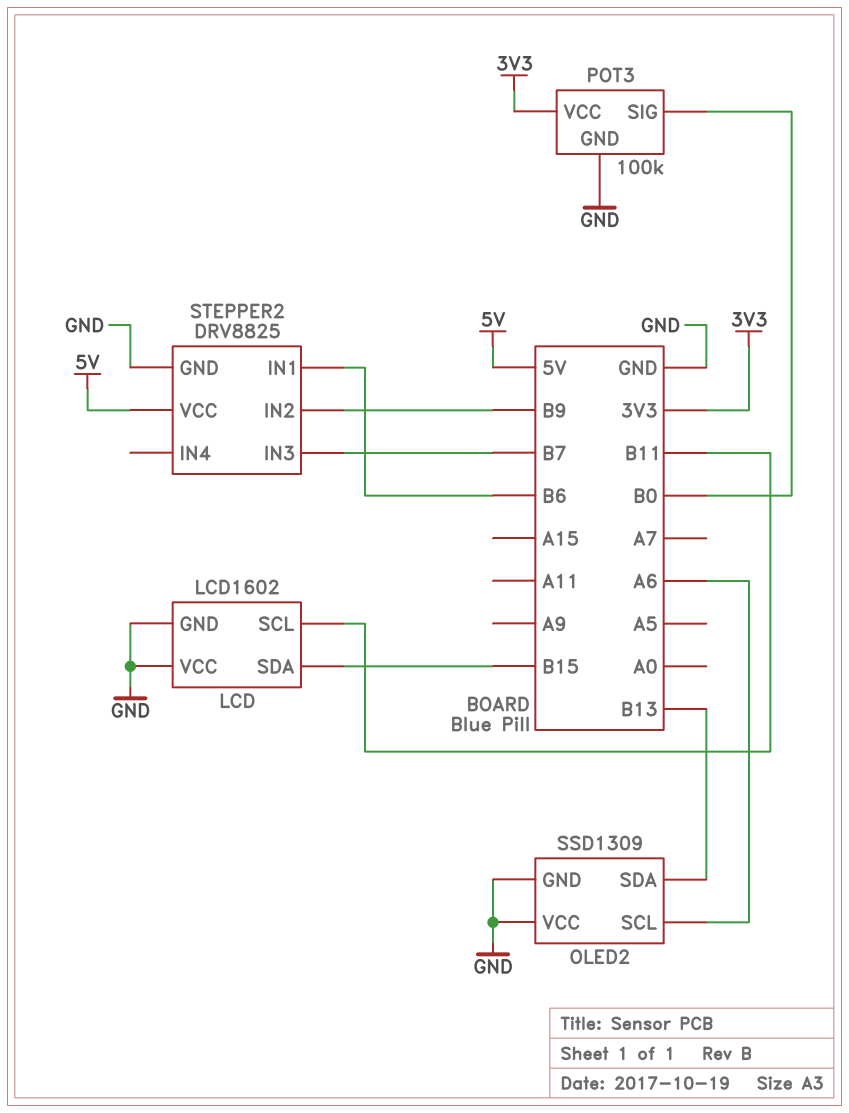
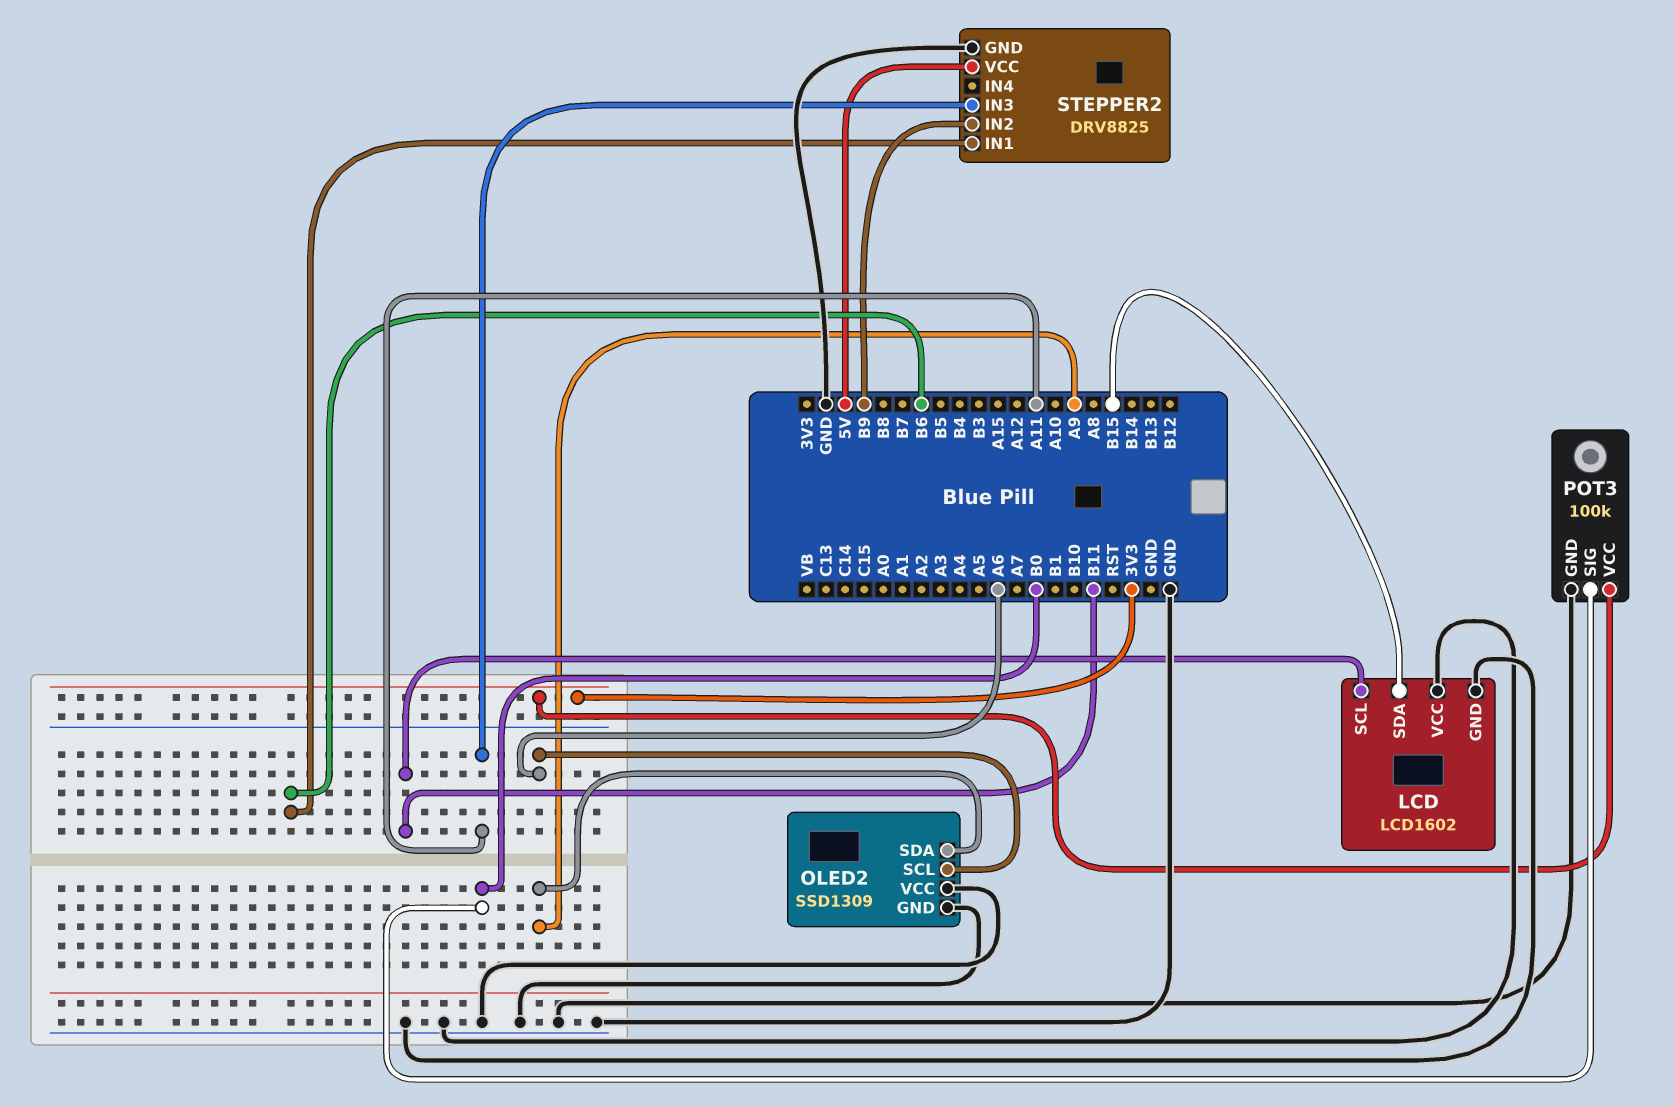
OLED2 pin SDA: B13 -> A9
STEPPER2 pin IN3: B7 -> A11

